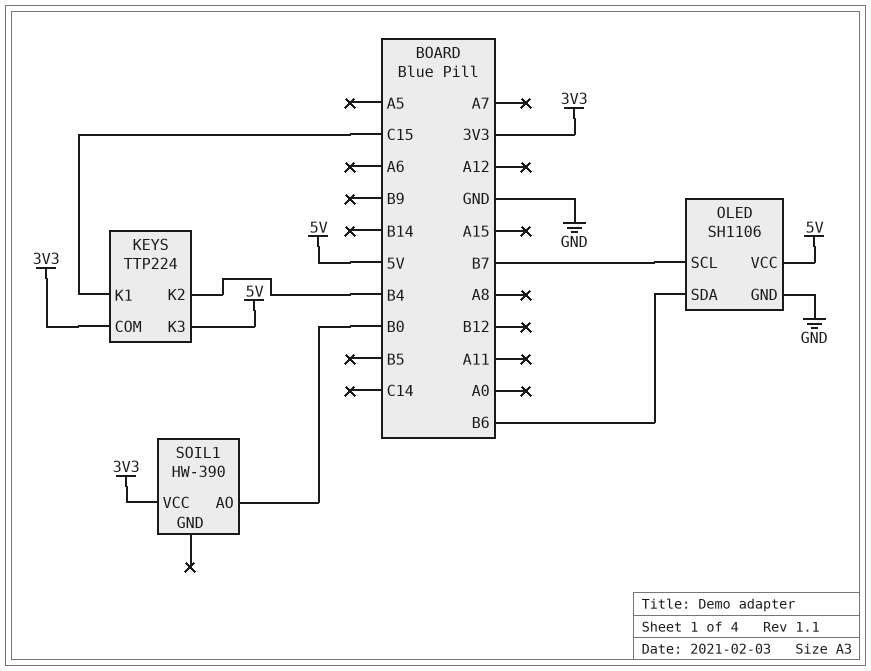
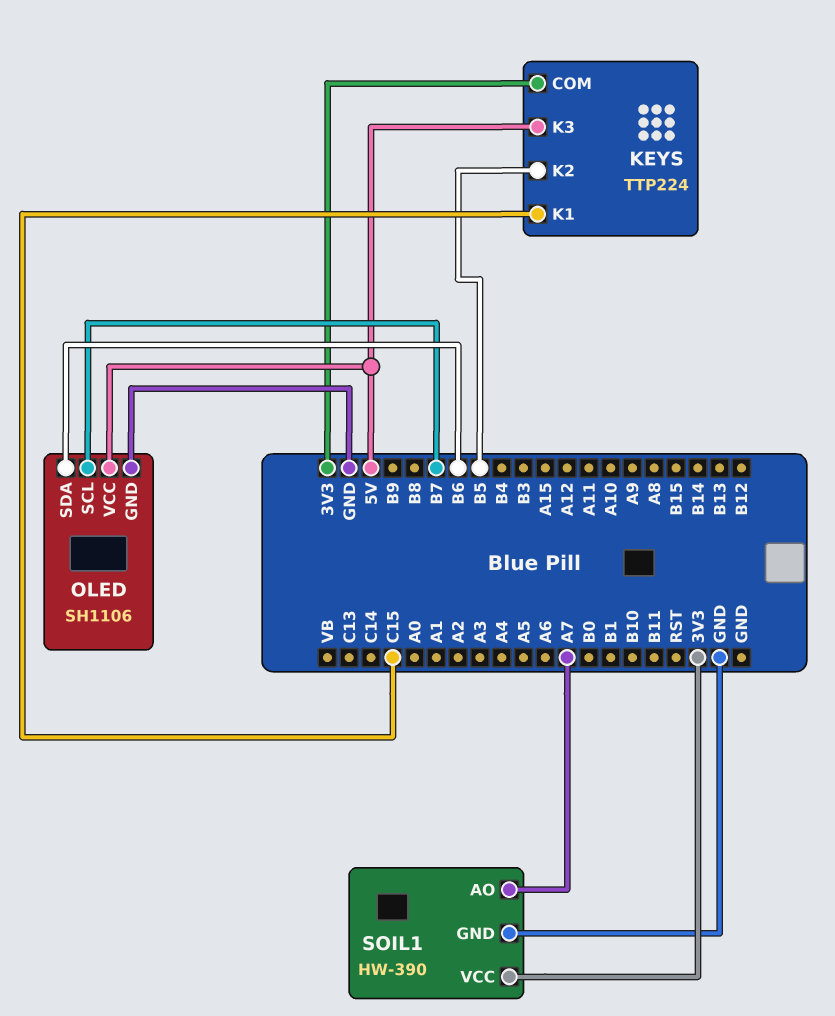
KEYS pin K2: B4 -> B5
SOIL1 pin AO: B0 -> A7
SOIL1 pin GND: none -> GND

